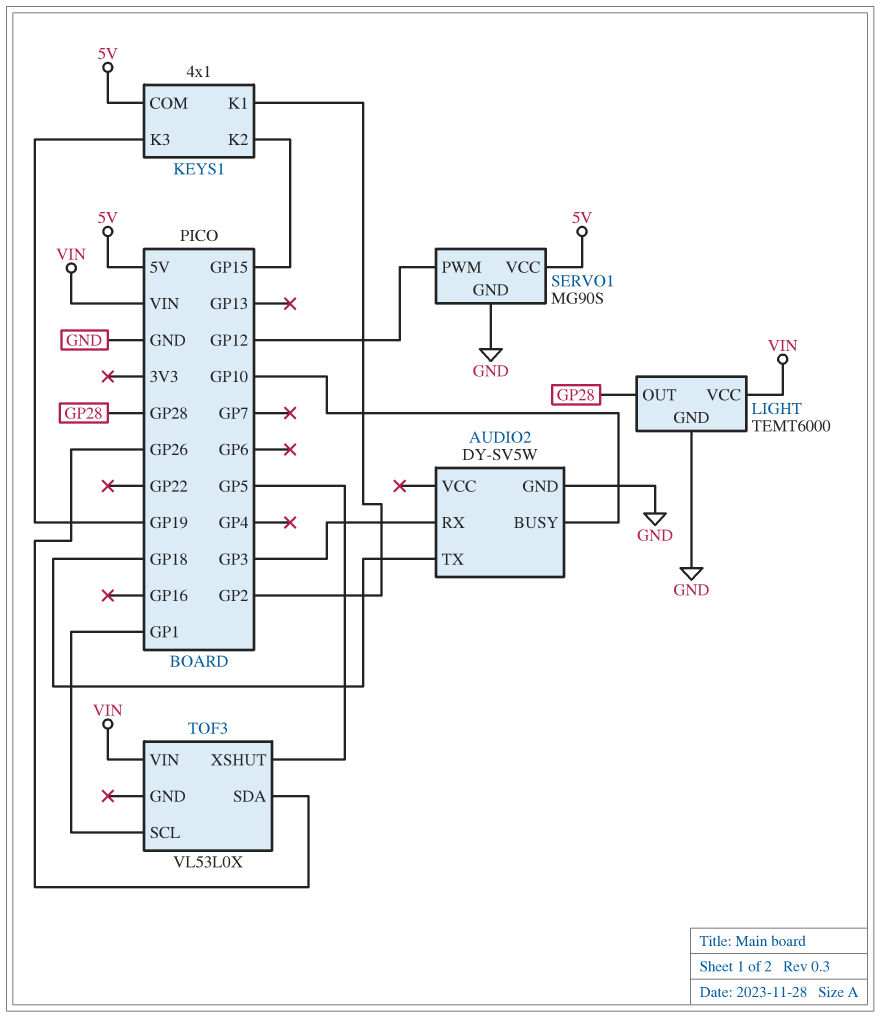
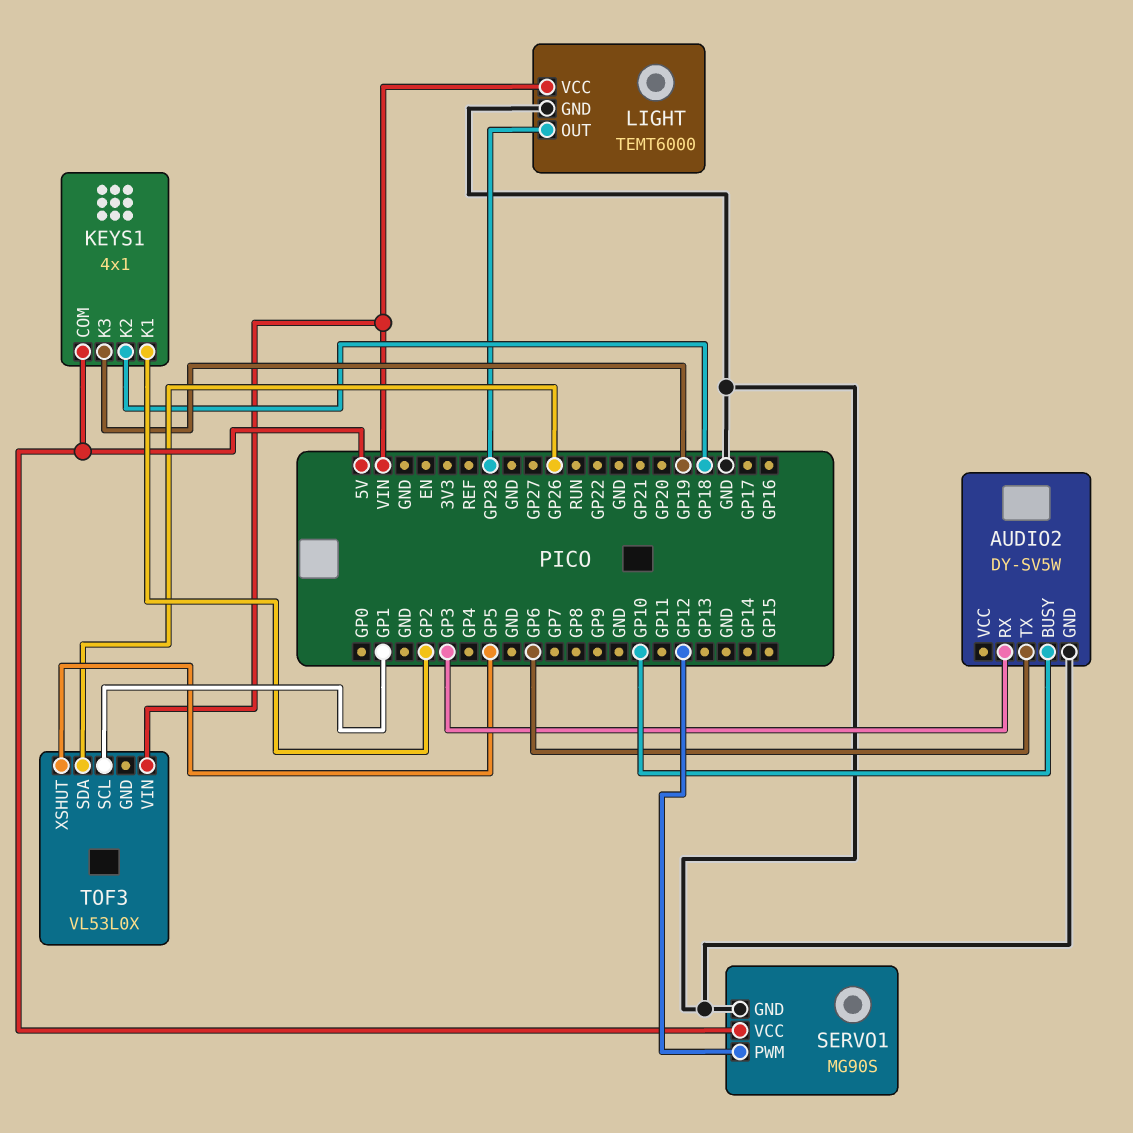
AUDIO2 pin TX: GP18 -> GP6
KEYS1 pin K2: GP15 -> GP18

